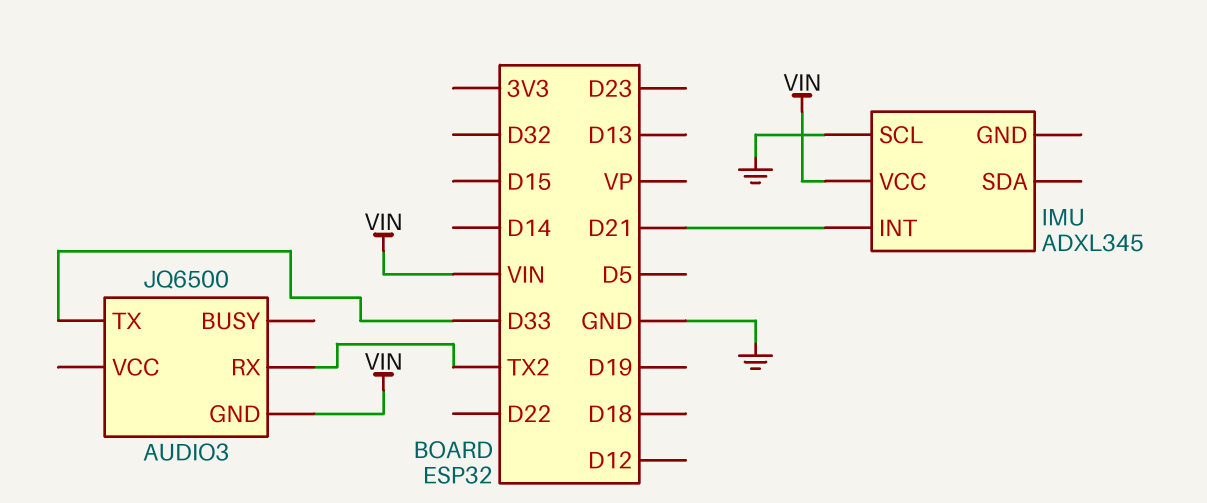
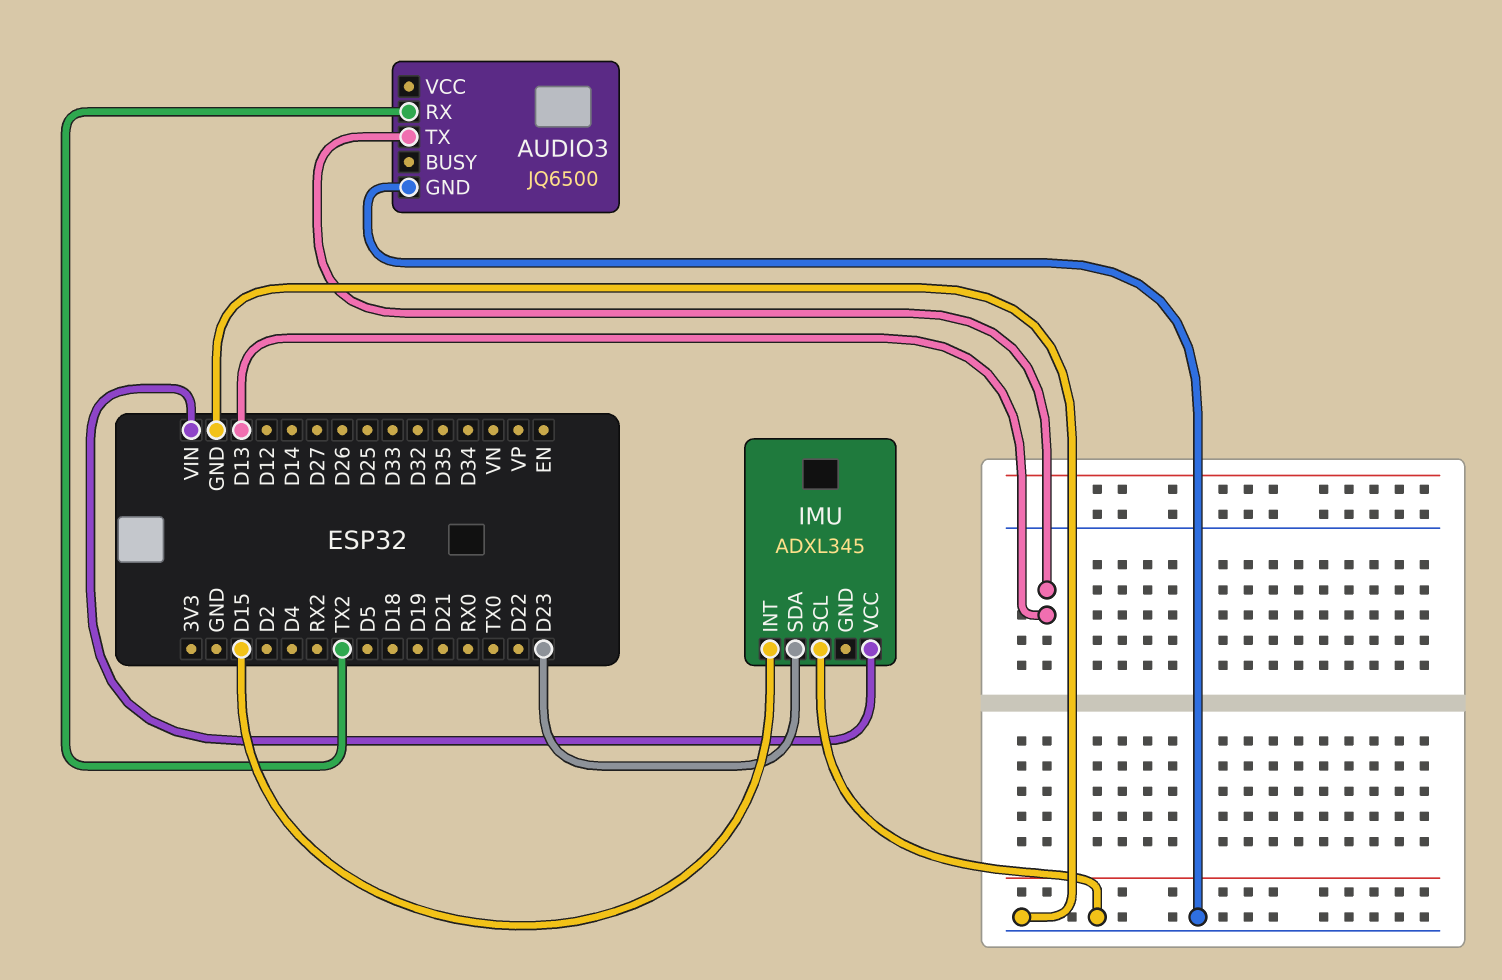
AUDIO3 pin GND: VIN -> GND
AUDIO3 pin TX: D33 -> D13
IMU pin INT: D21 -> D15
IMU pin SDA: none -> D23

